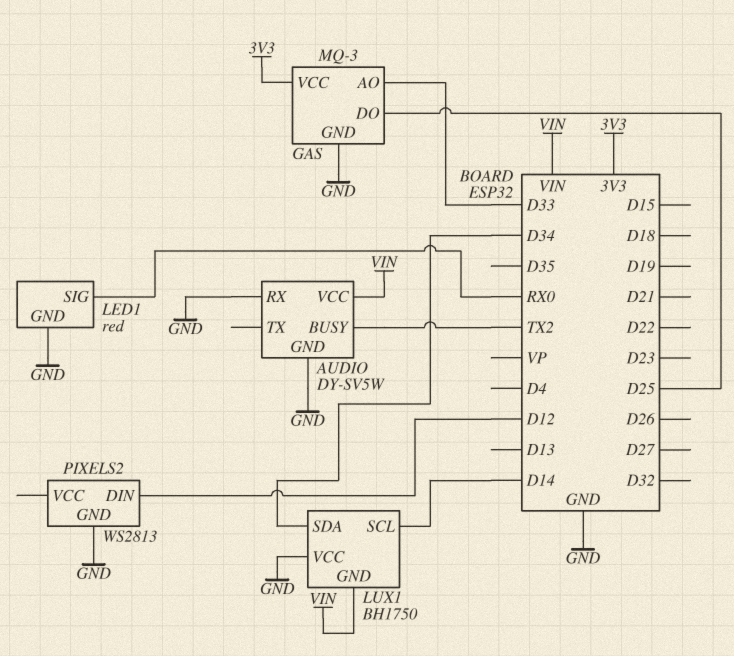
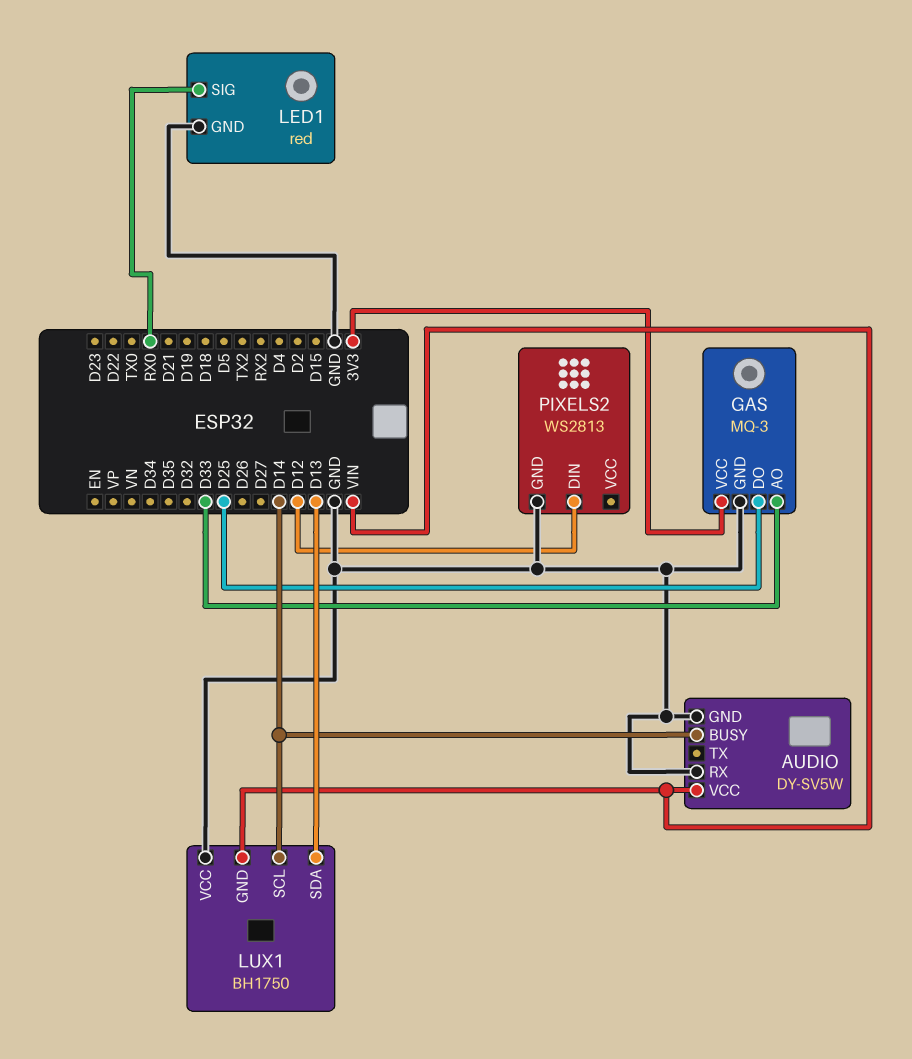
AUDIO pin BUSY: TX2 -> D14
LUX1 pin SDA: D34 -> D13

